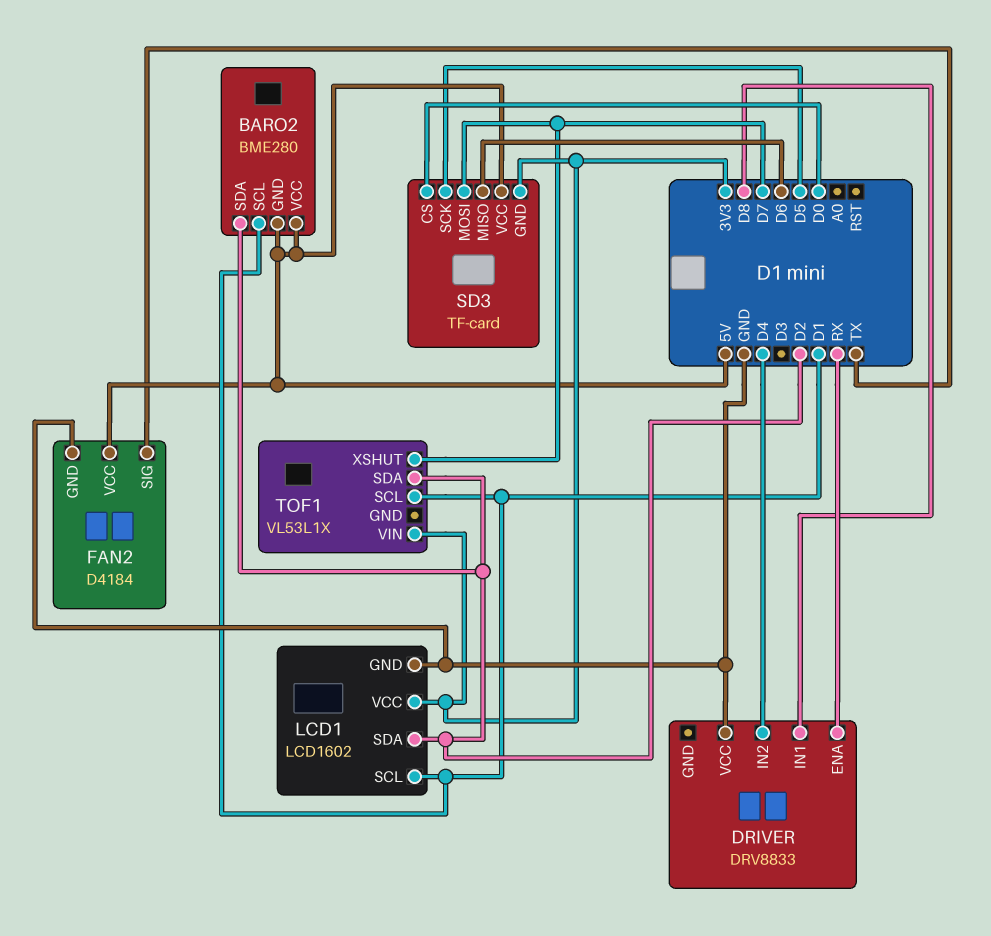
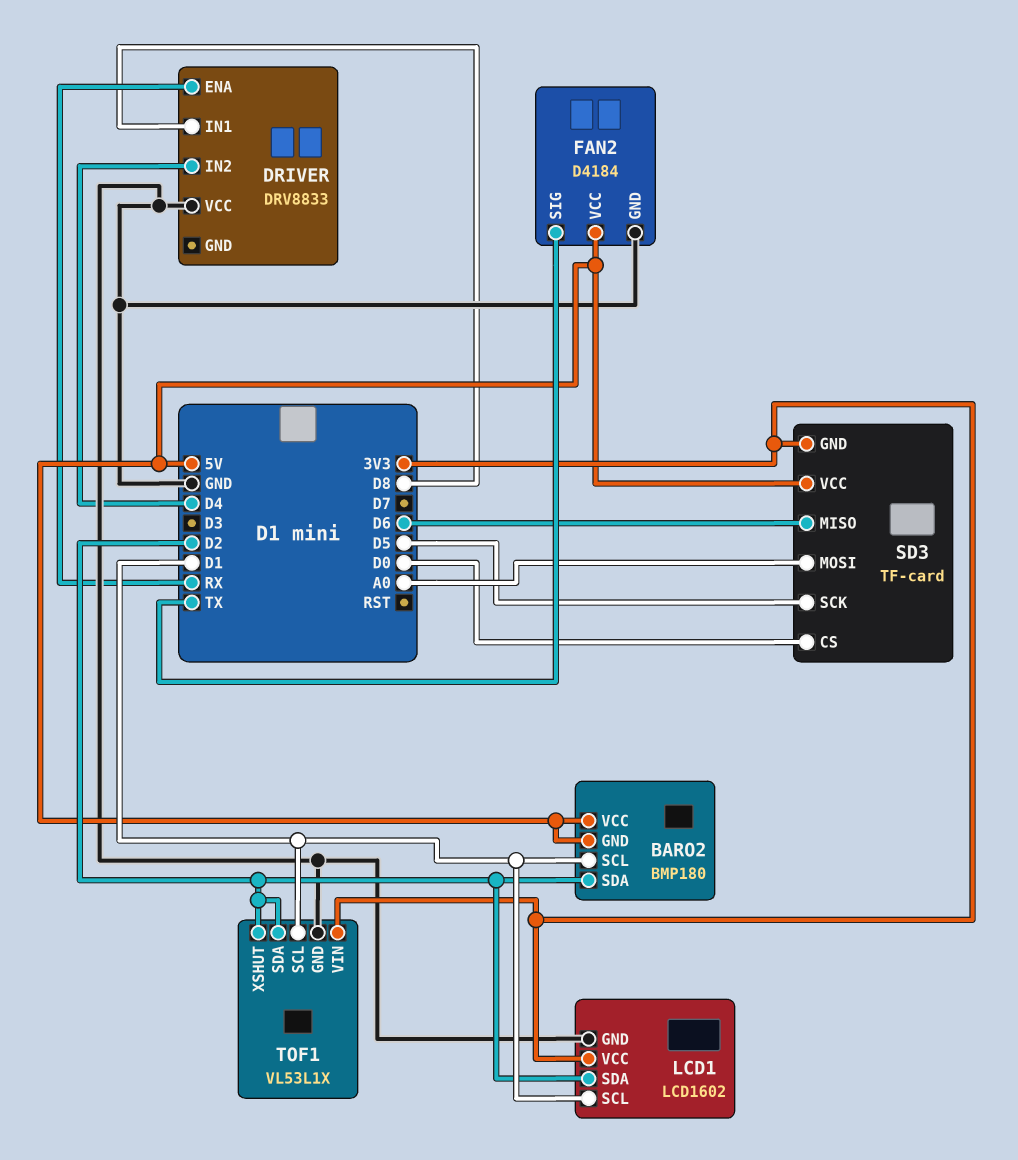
BARO2: BME280 -> BMP180
SD3 pin MOSI: D7 -> A0
TOF1 pin GND: none -> GND
TOF1 pin XSHUT: D7 -> D2

